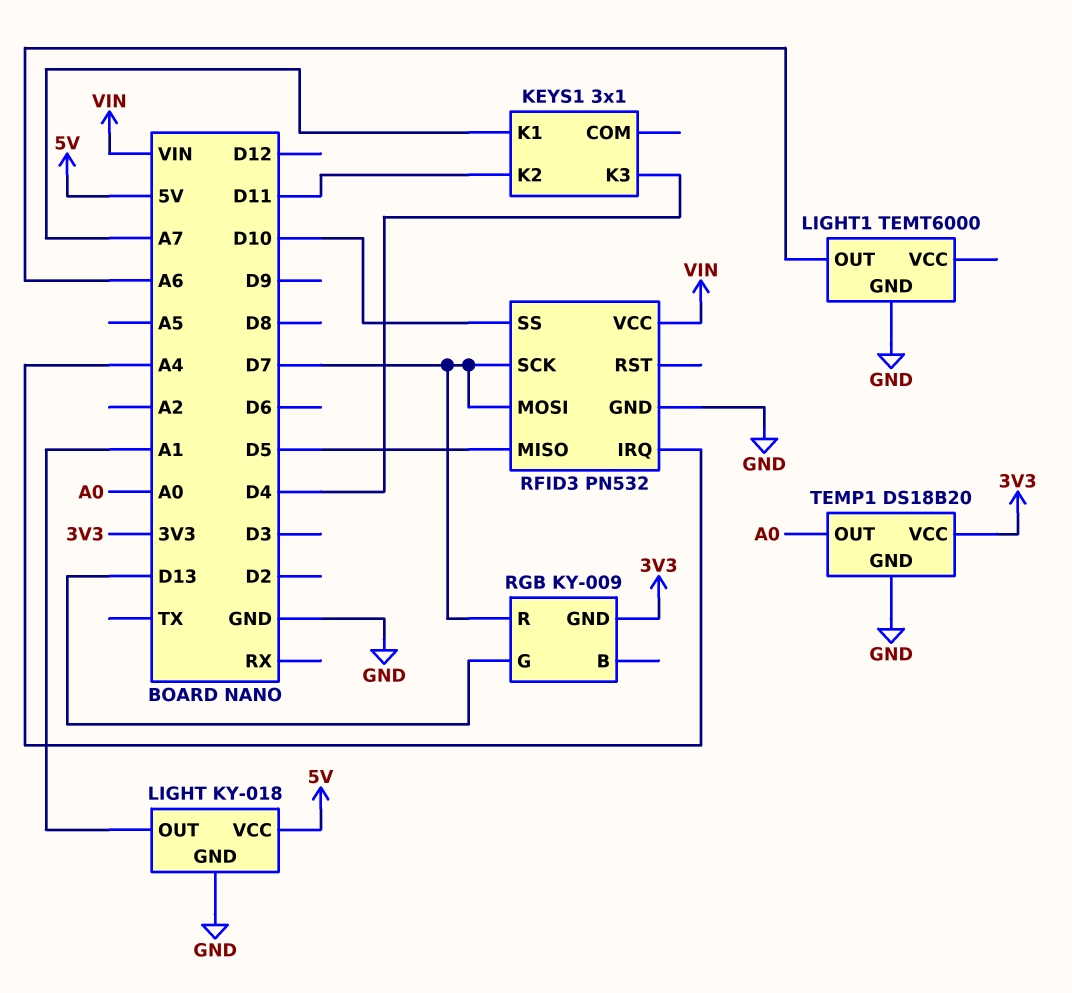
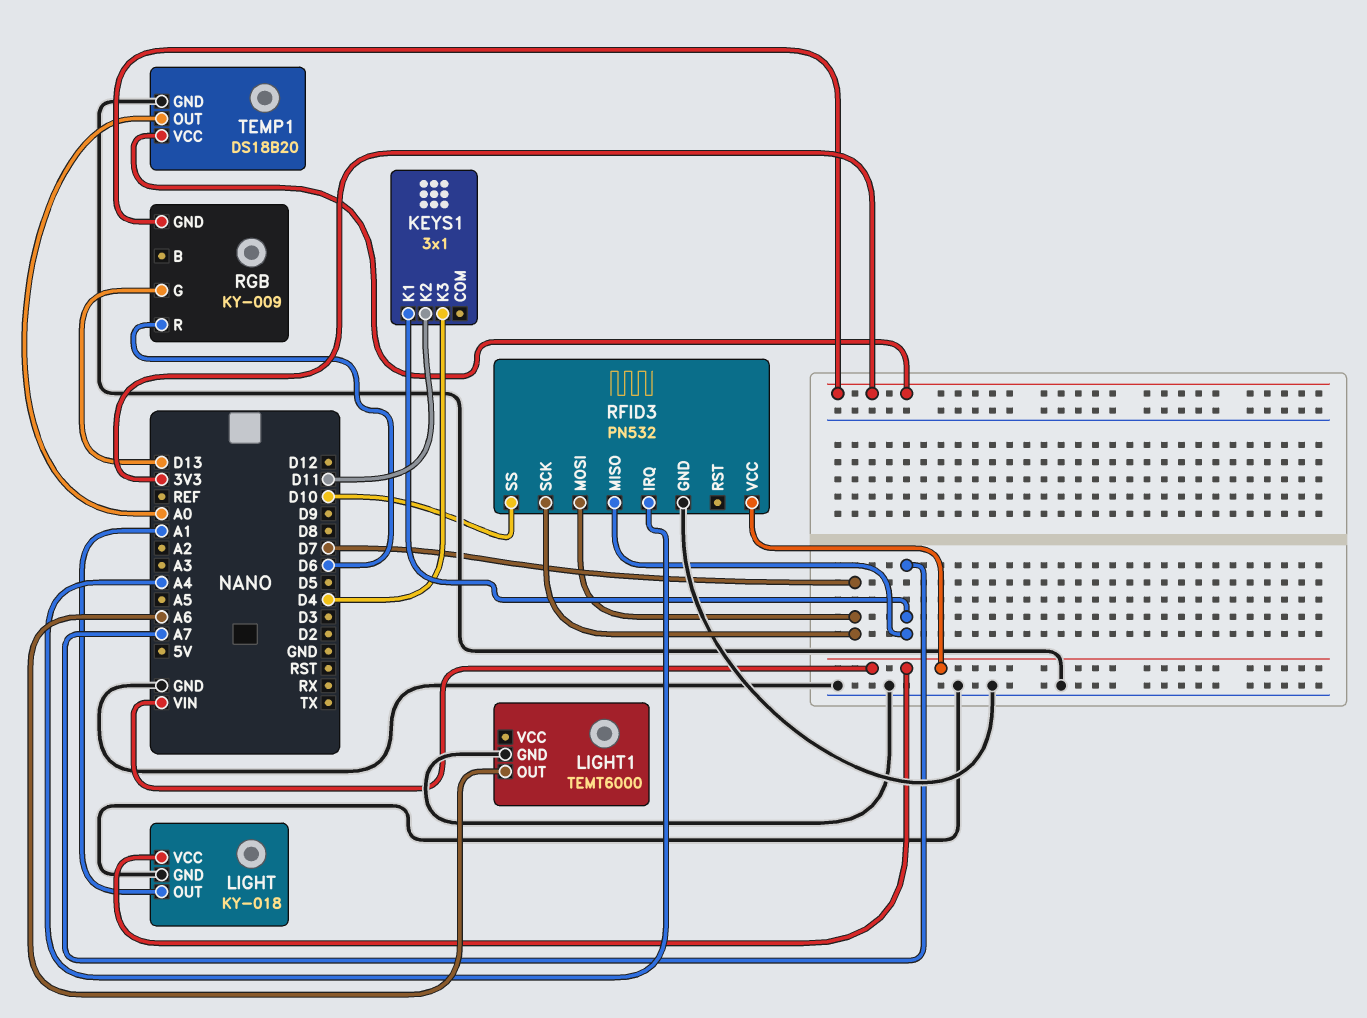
LIGHT pin VCC: 5V -> VIN
RFID3 pin MISO: D5 -> A7
RGB pin R: D7 -> D6

